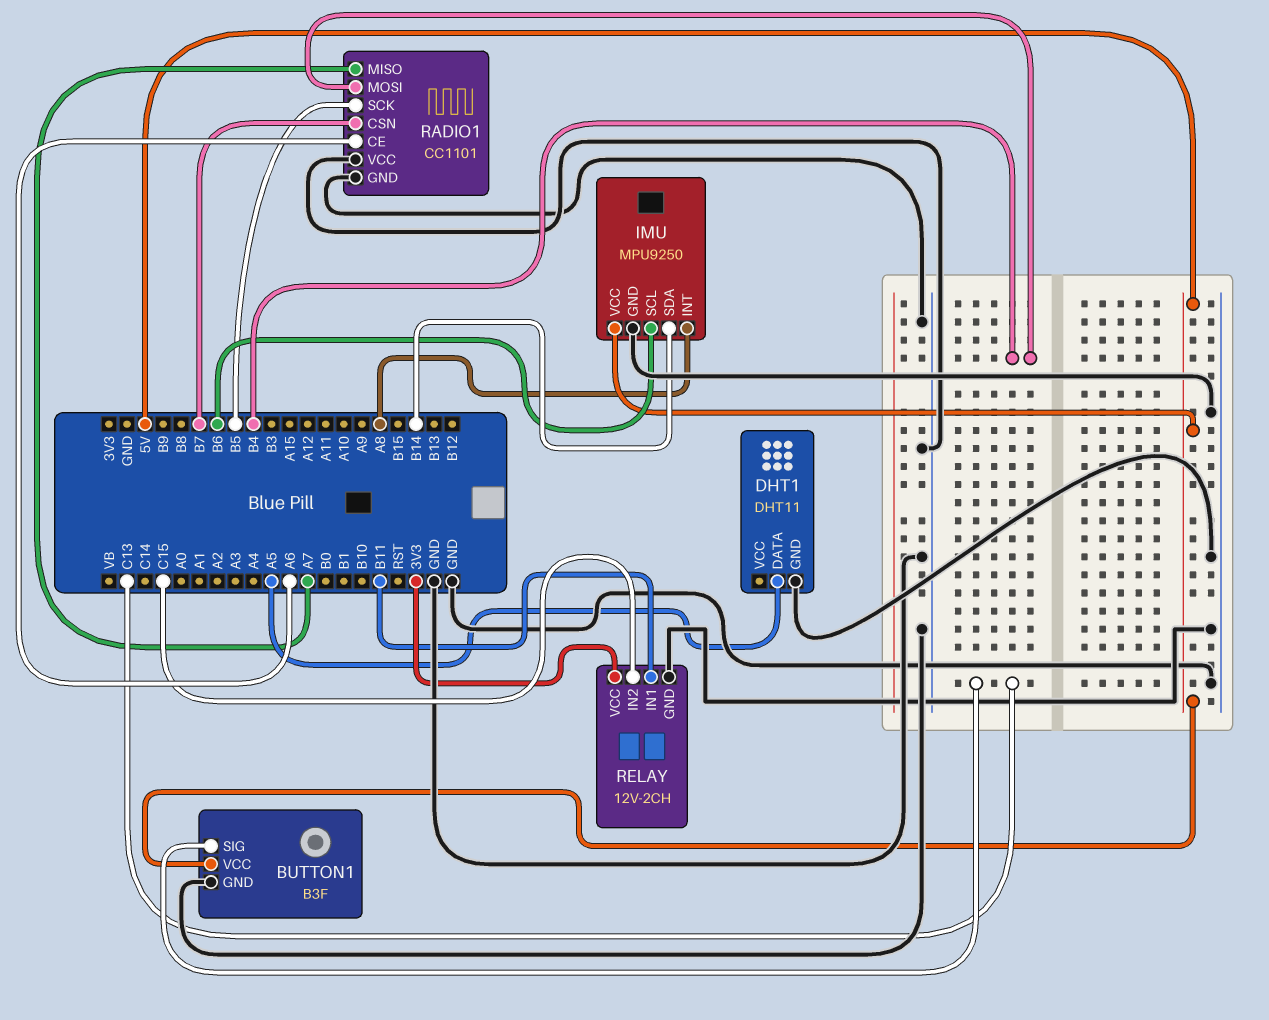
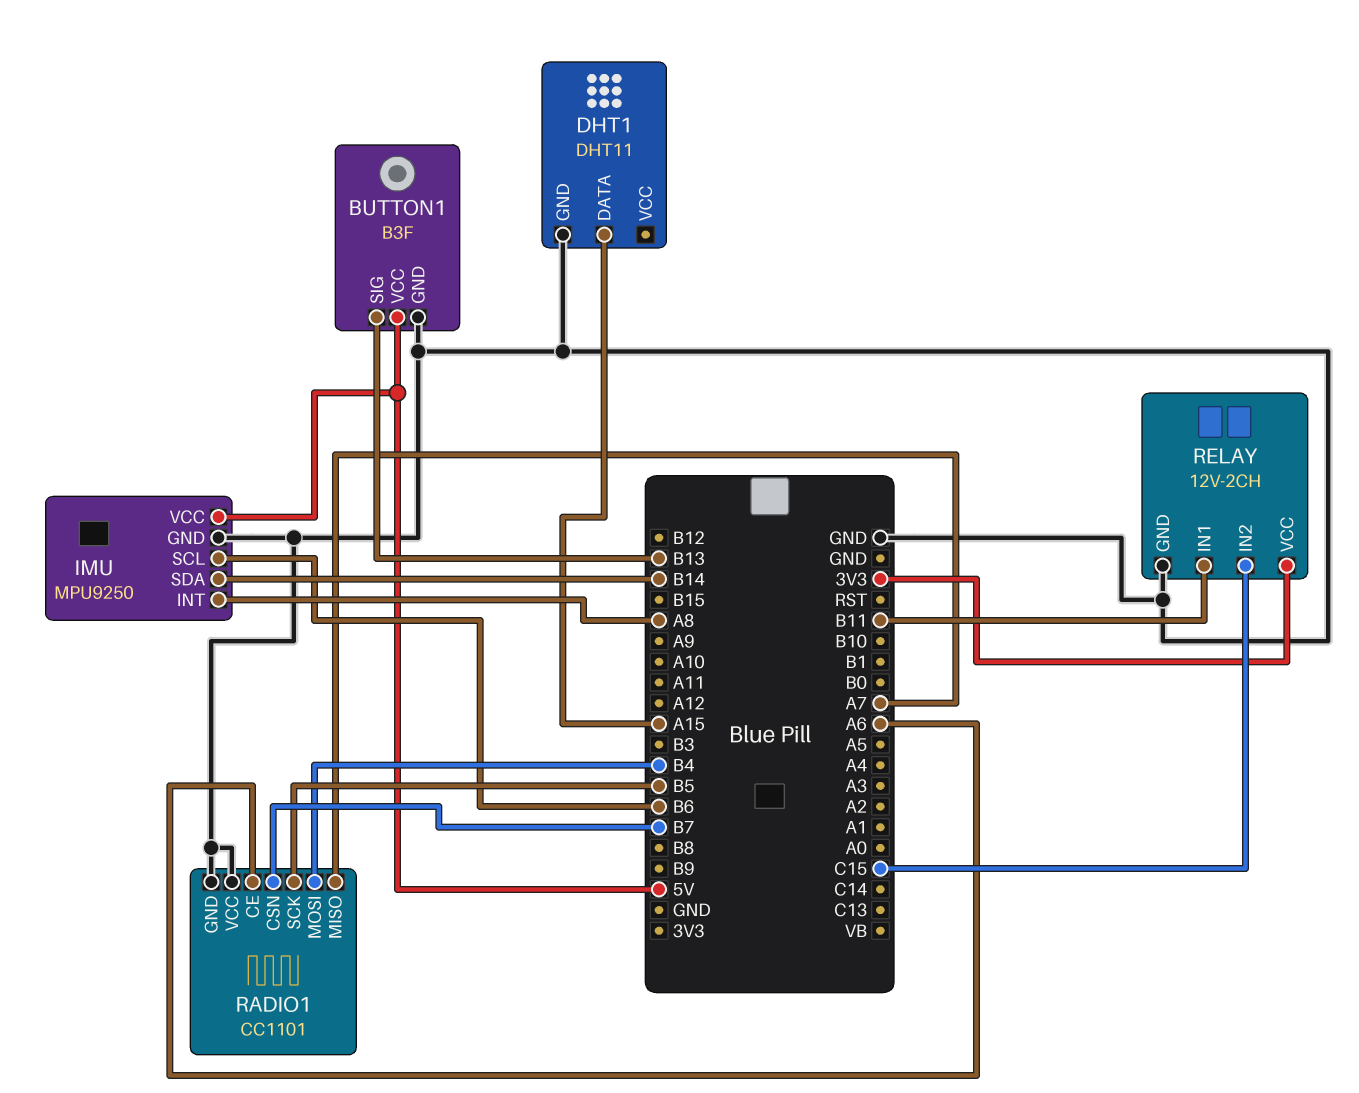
BUTTON1 pin SIG: C13 -> B13
DHT1 pin DATA: A5 -> A15

